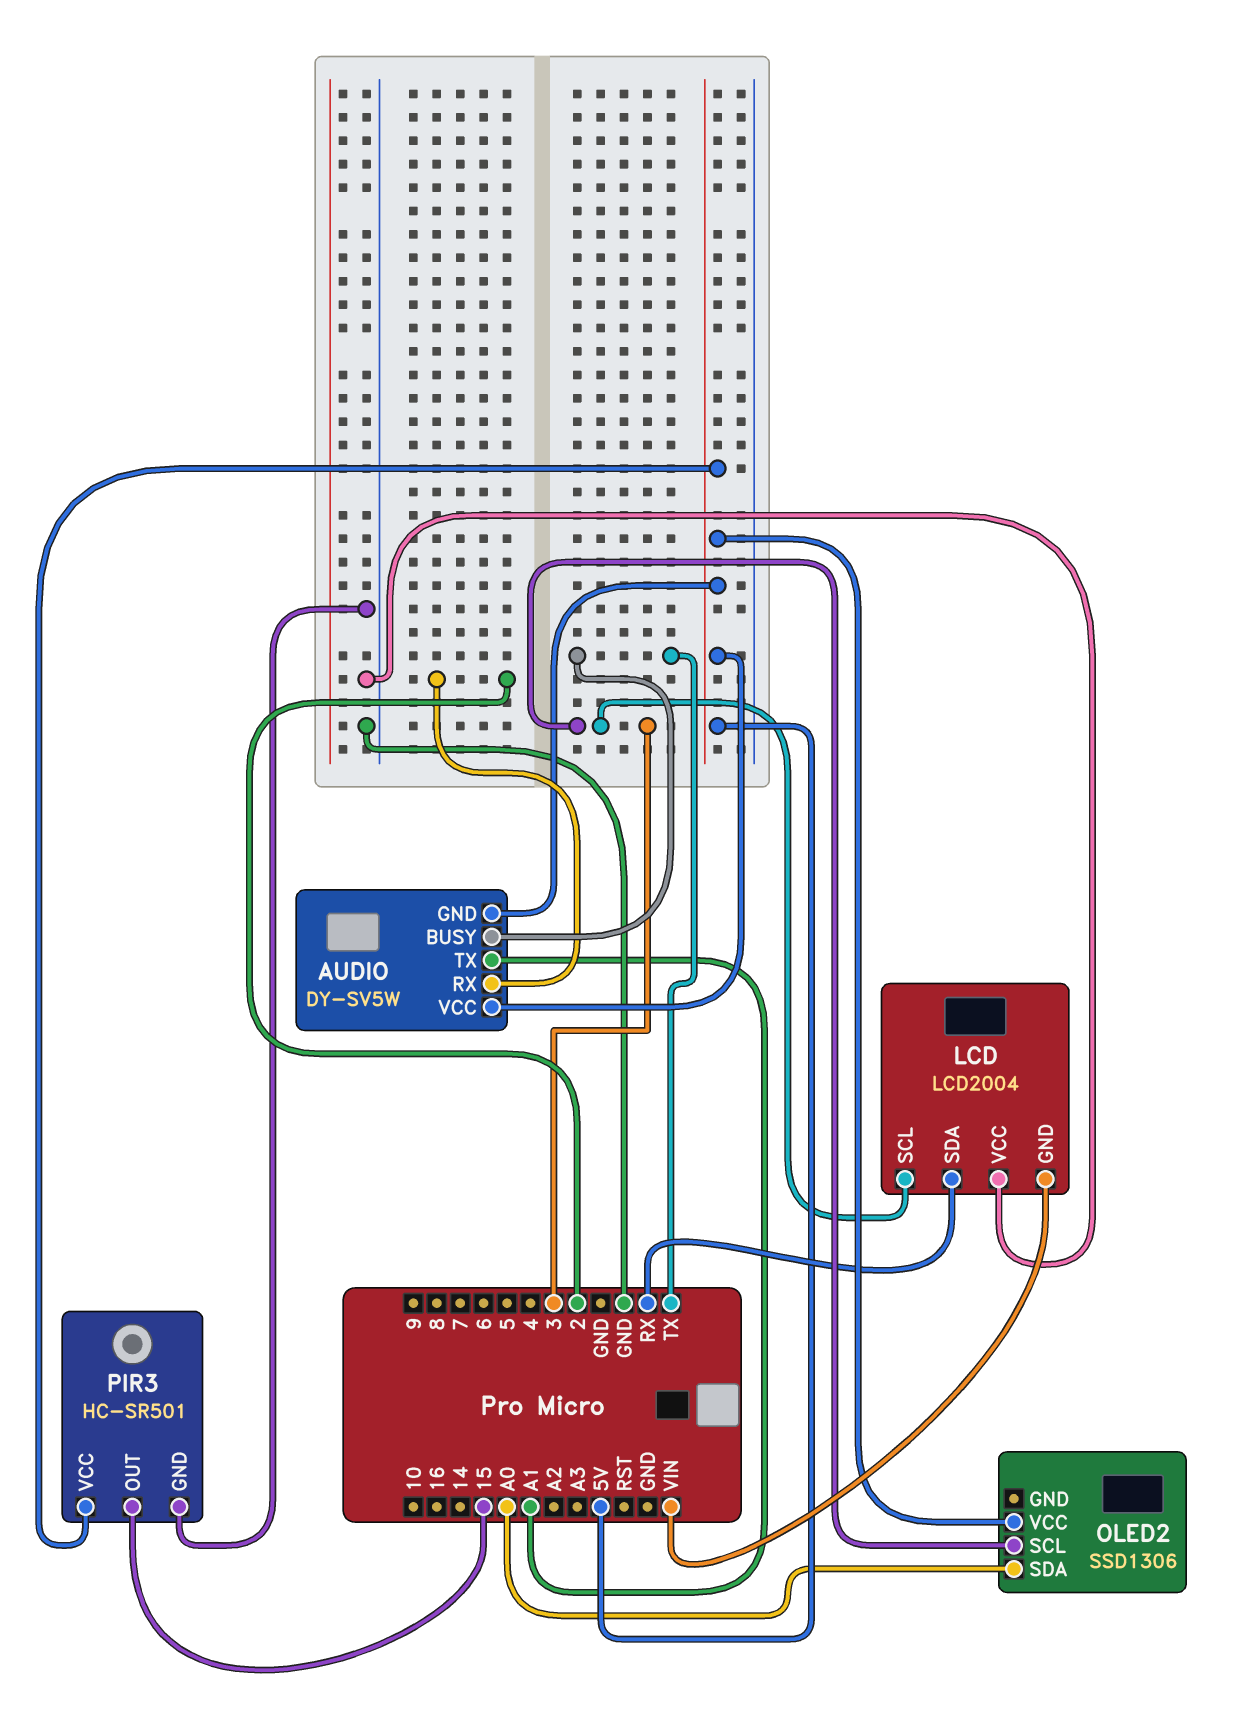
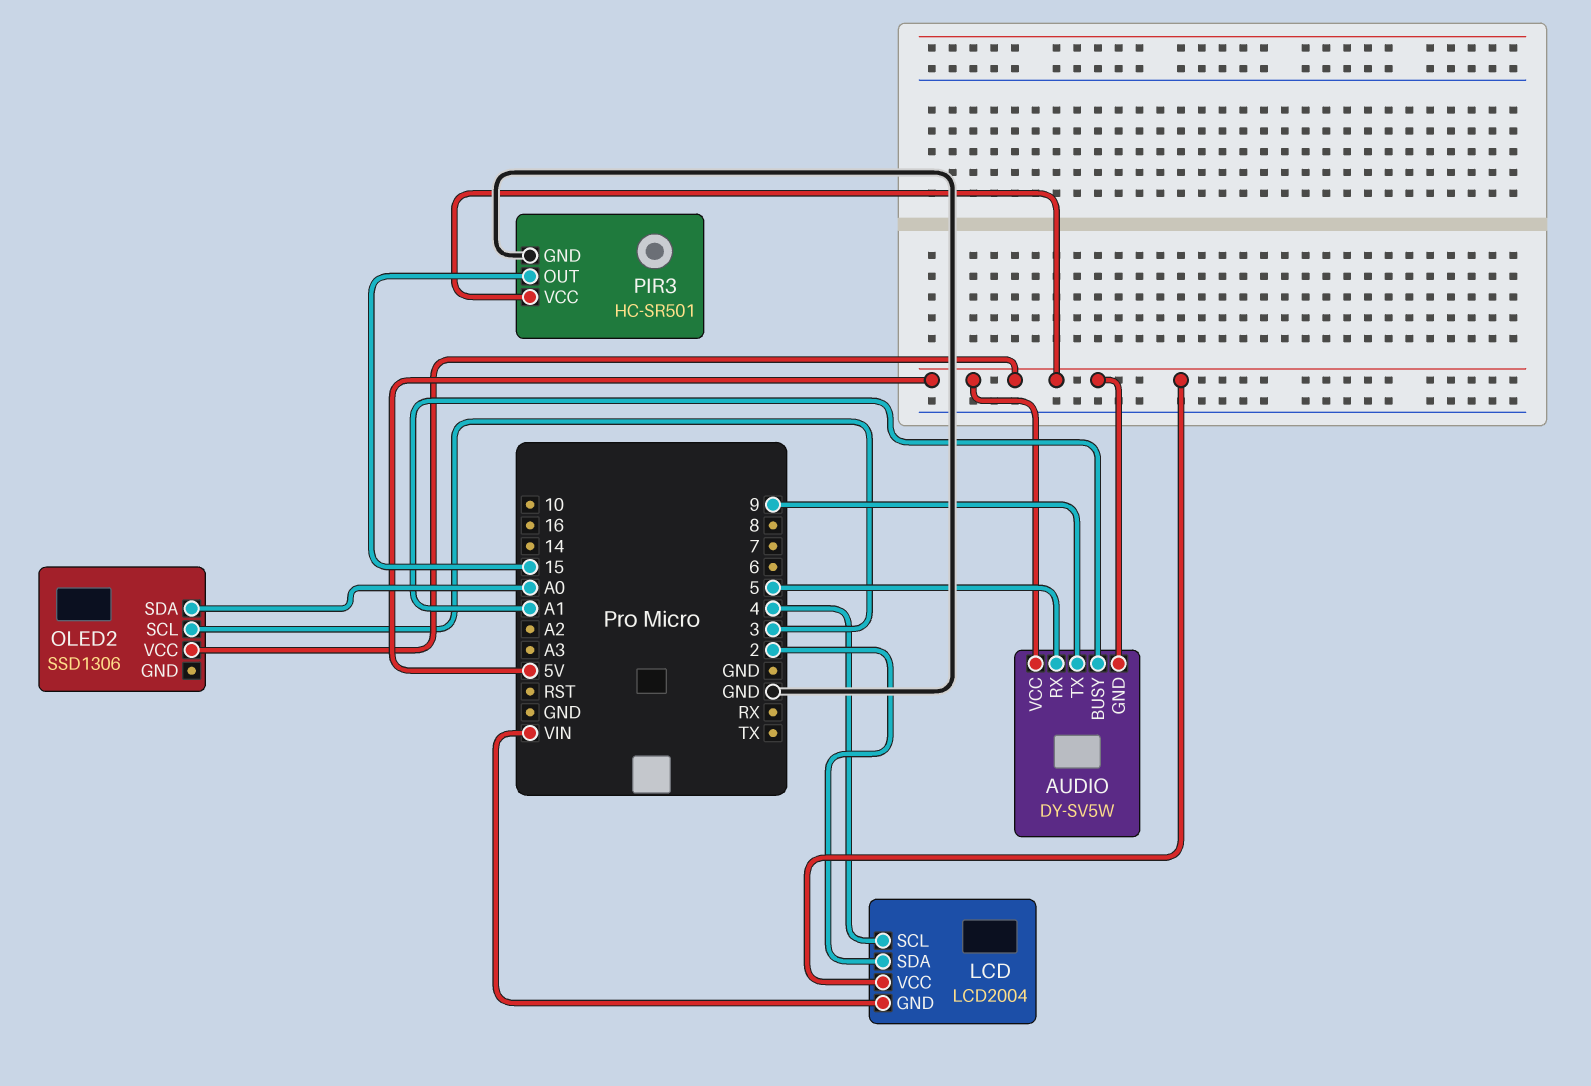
AUDIO pin BUSY: TX -> A1
AUDIO pin RX: 2 -> 5
AUDIO pin TX: A1 -> 9
LCD pin SCL: 3 -> 4
LCD pin SDA: RX -> 2
LCD pin VCC: GND -> 5V

